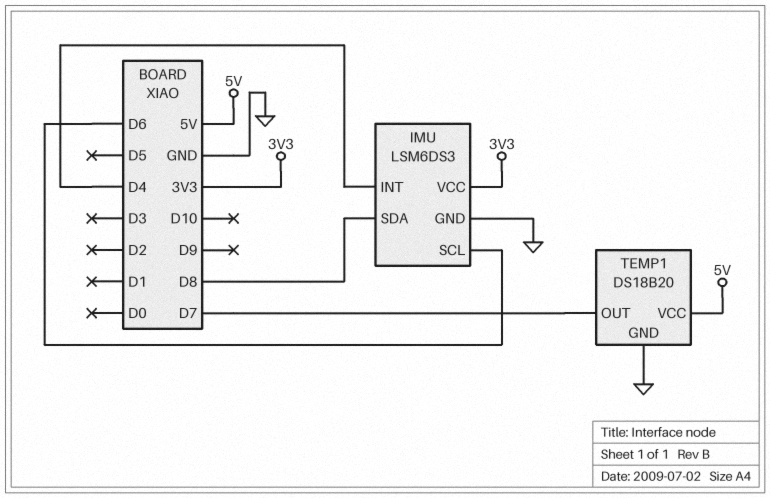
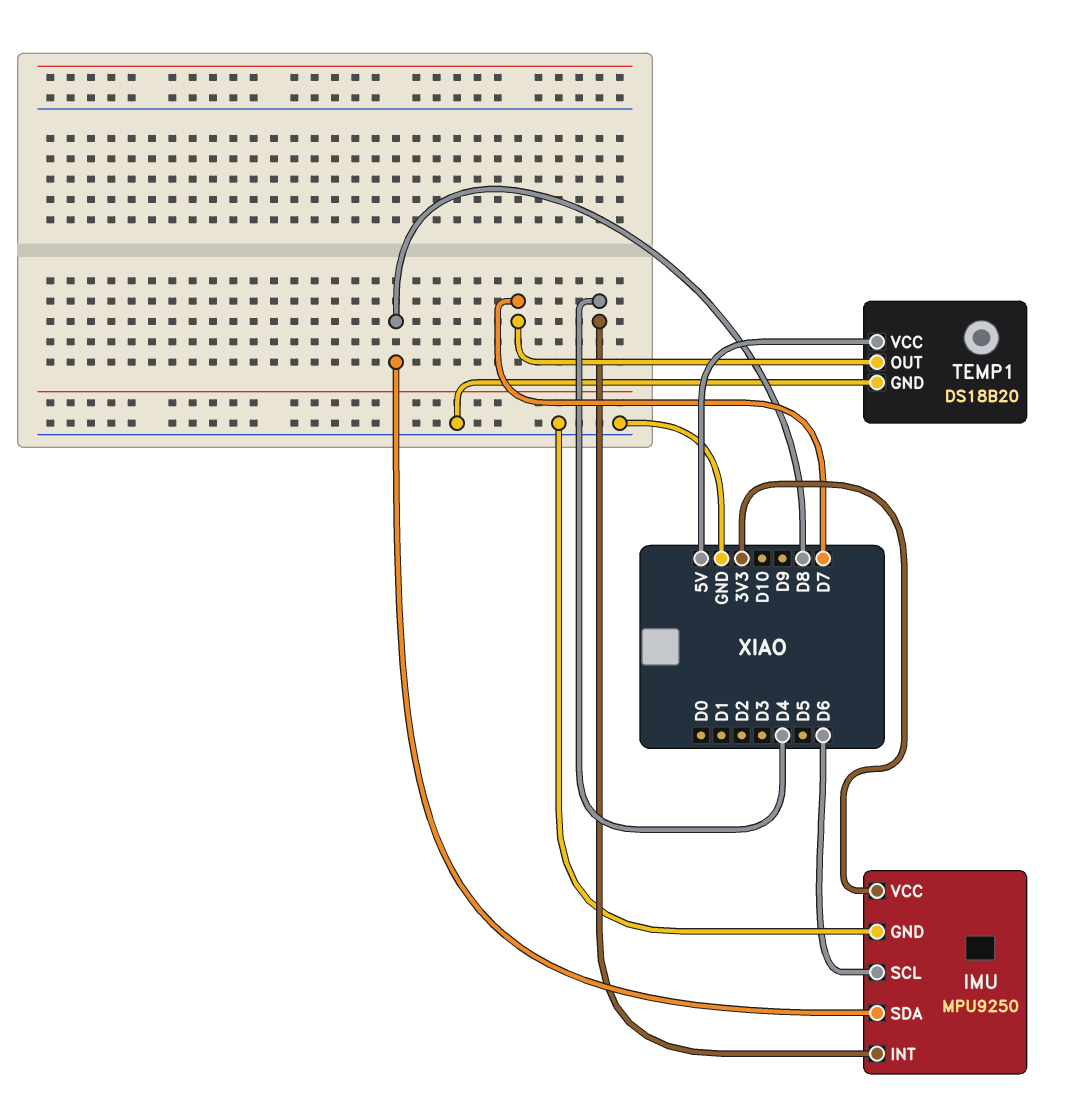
IMU: LSM6DS3 -> MPU9250

